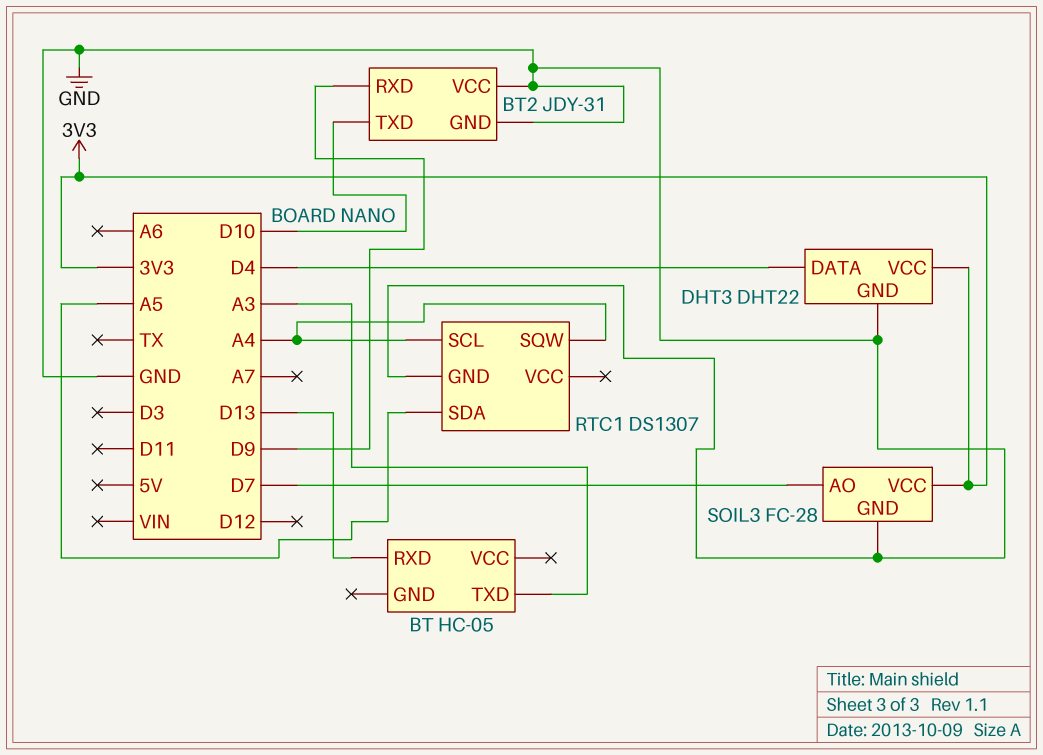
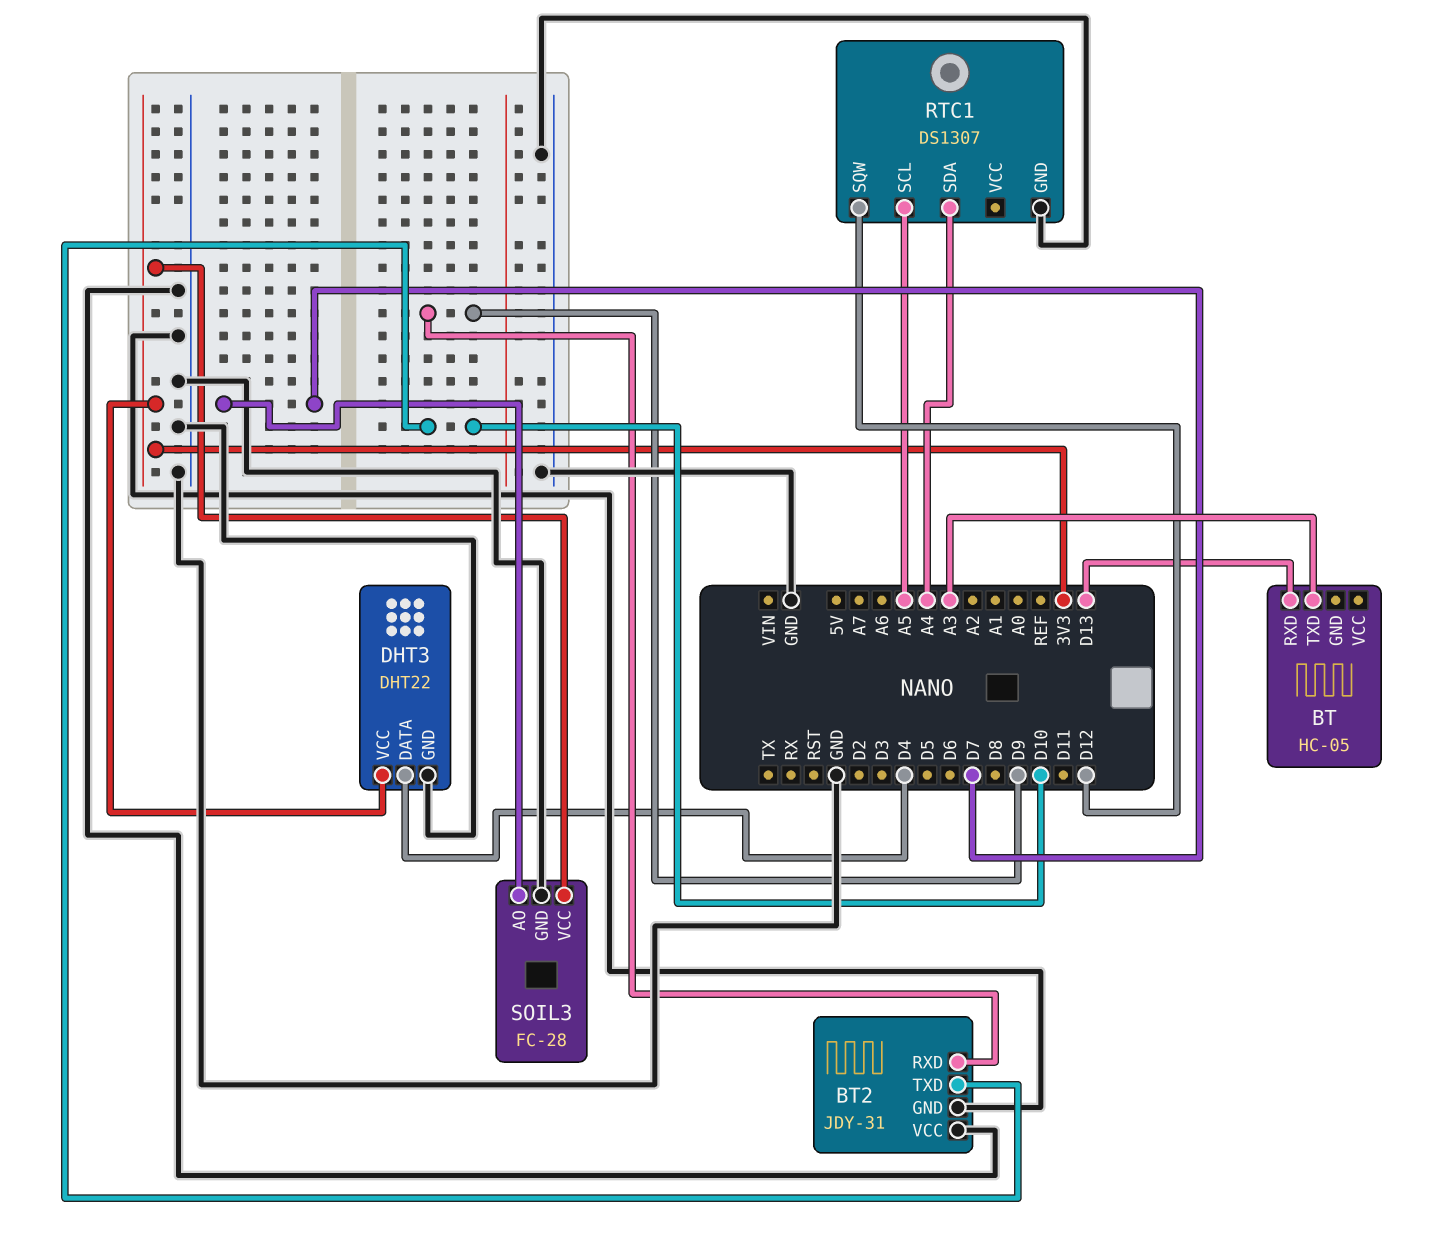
RTC1 pin SCL: A4 -> A5
RTC1 pin SDA: A5 -> A4
RTC1 pin SQW: A4 -> D12

